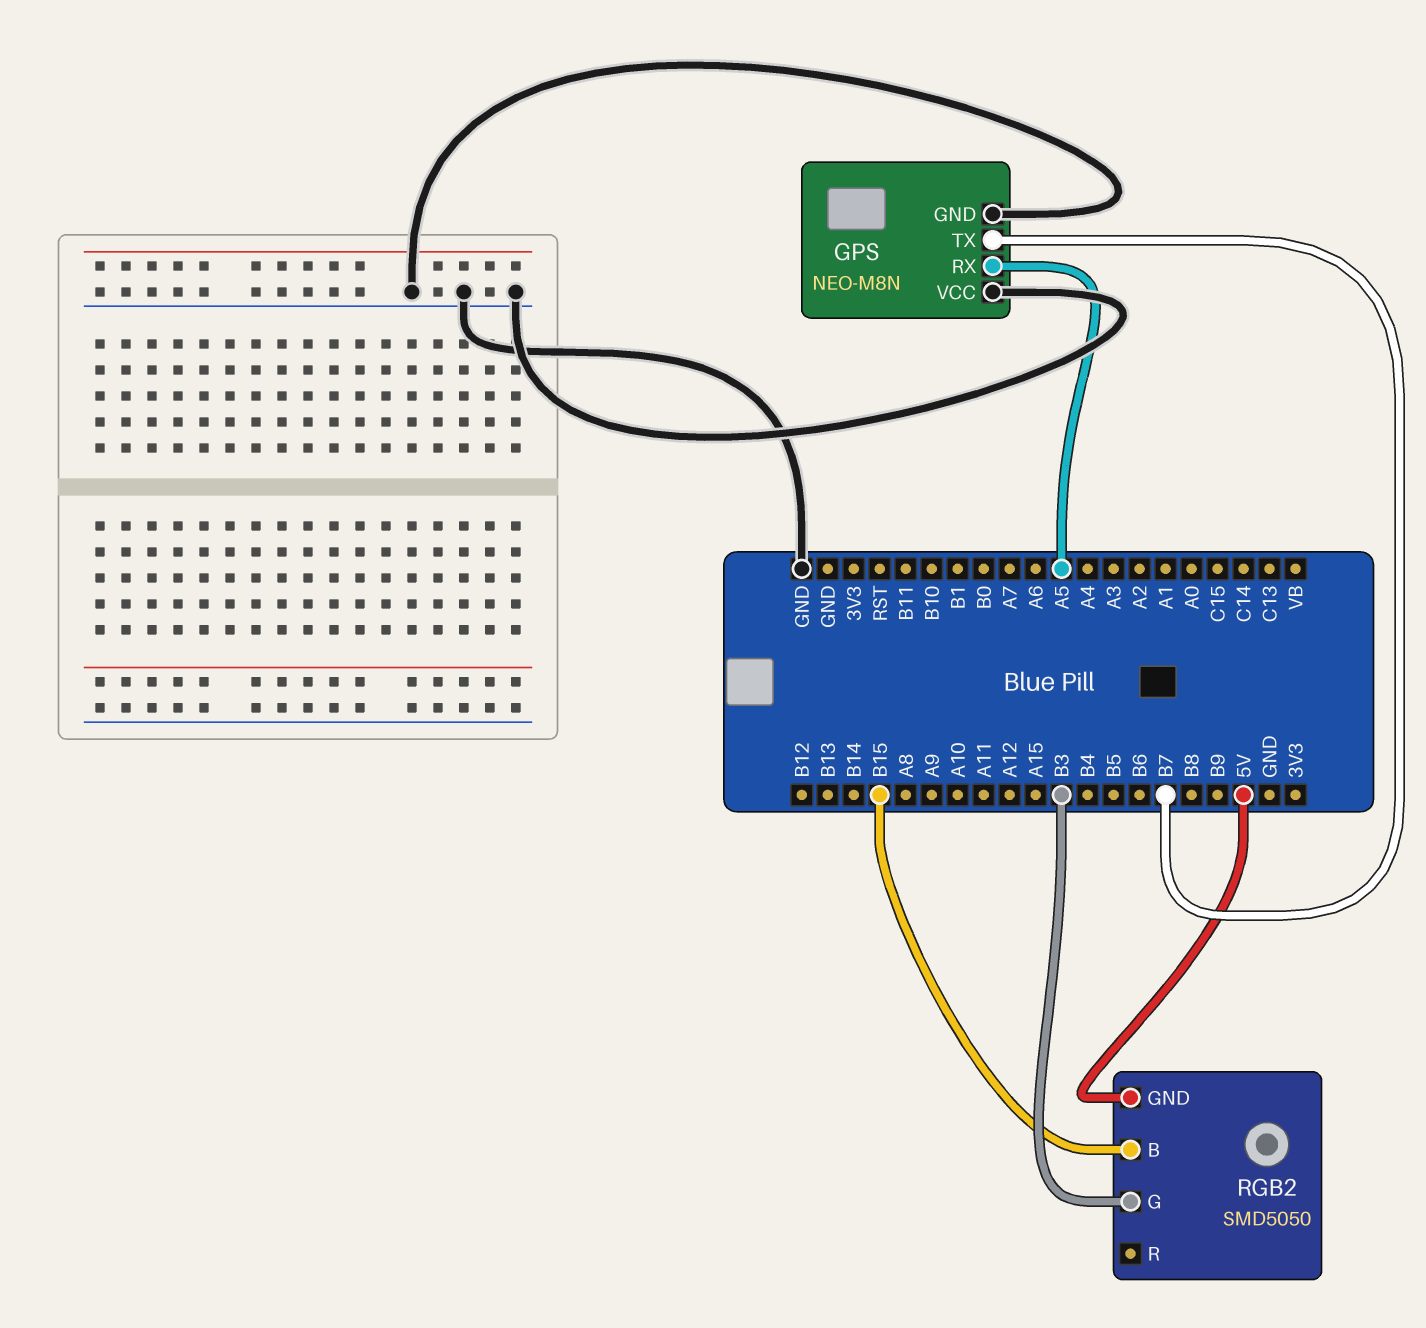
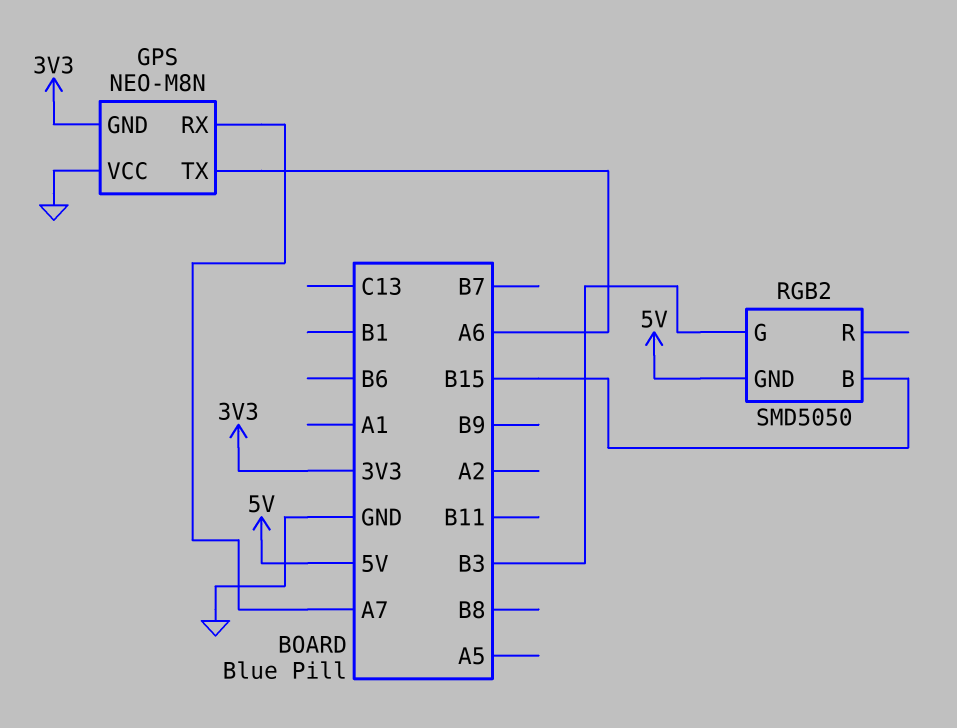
GPS pin GND: GND -> 3V3
GPS pin RX: A5 -> A7
GPS pin TX: B7 -> A6

